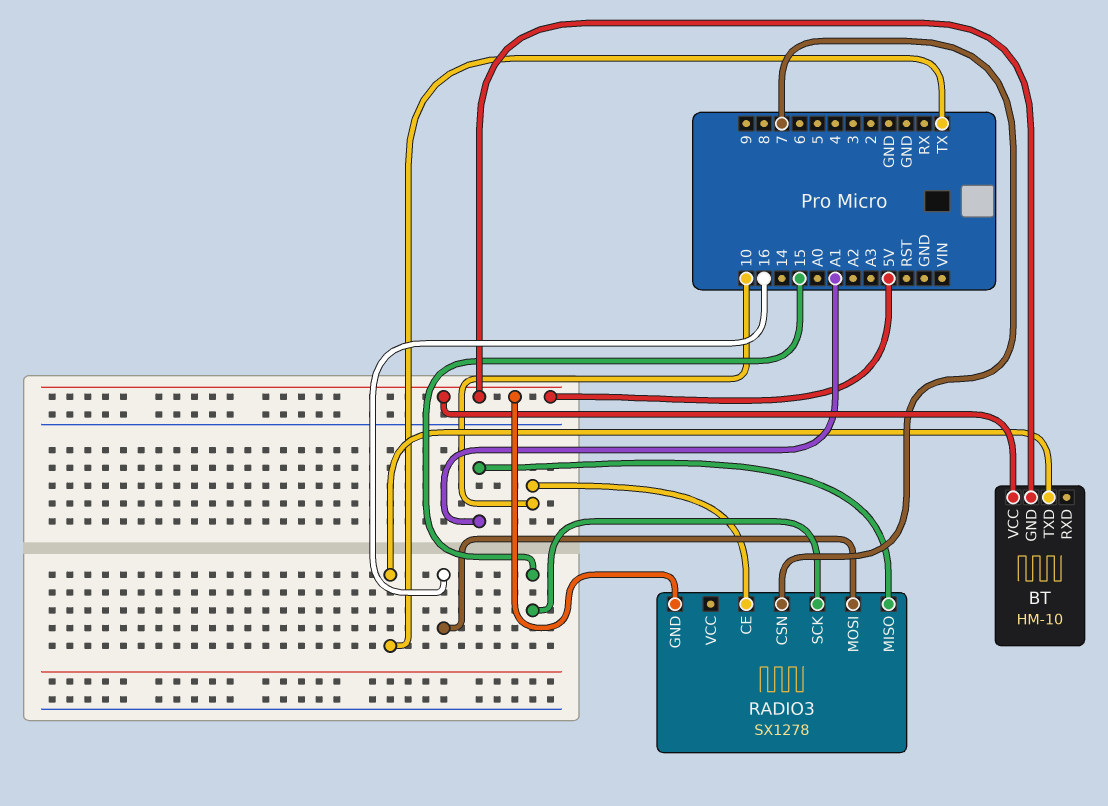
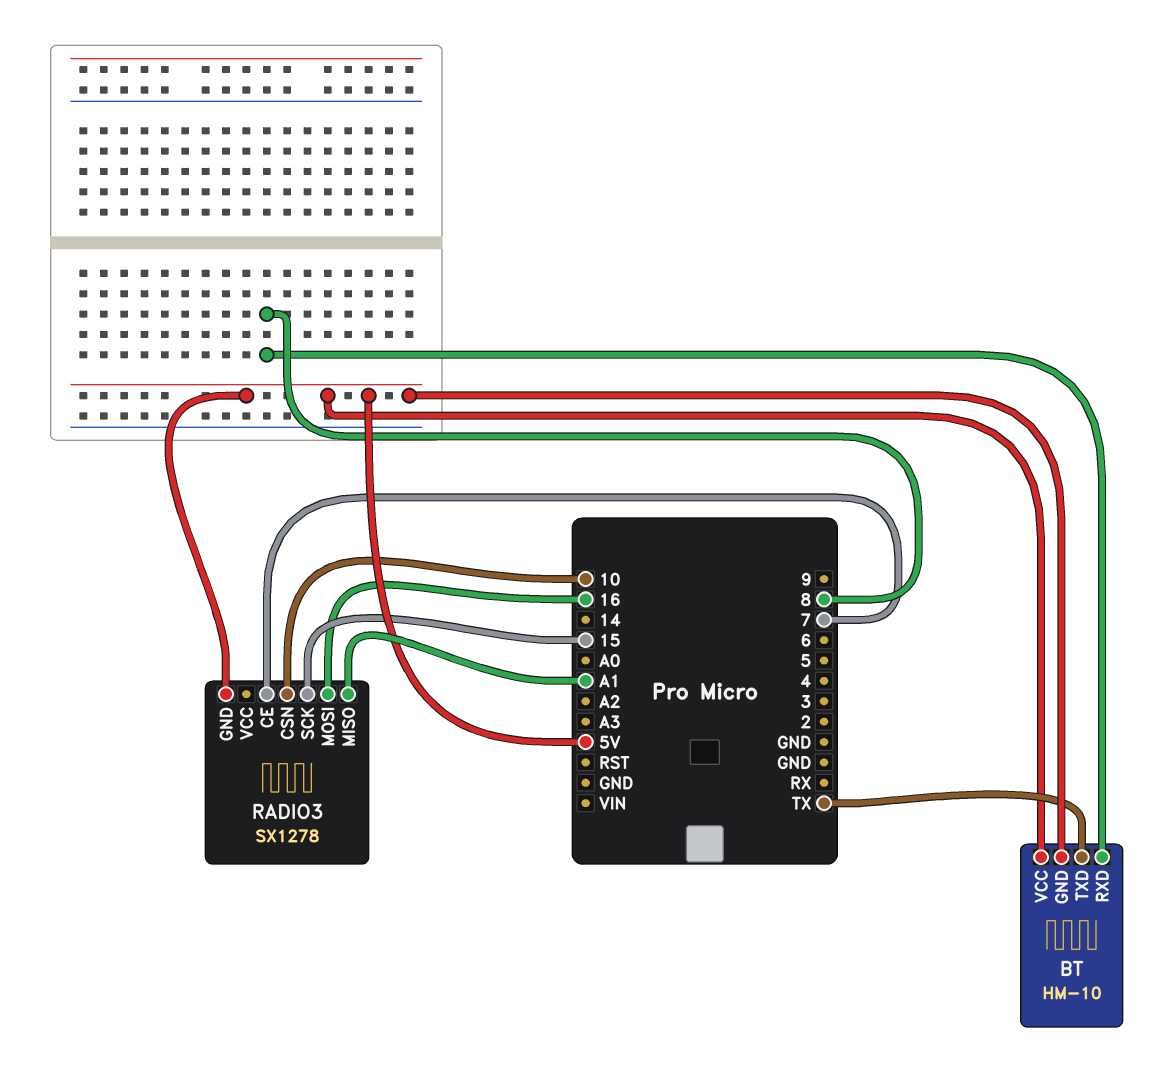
BT pin RXD: none -> 8
RADIO3 pin CE: 10 -> 7
RADIO3 pin CSN: 7 -> 10

